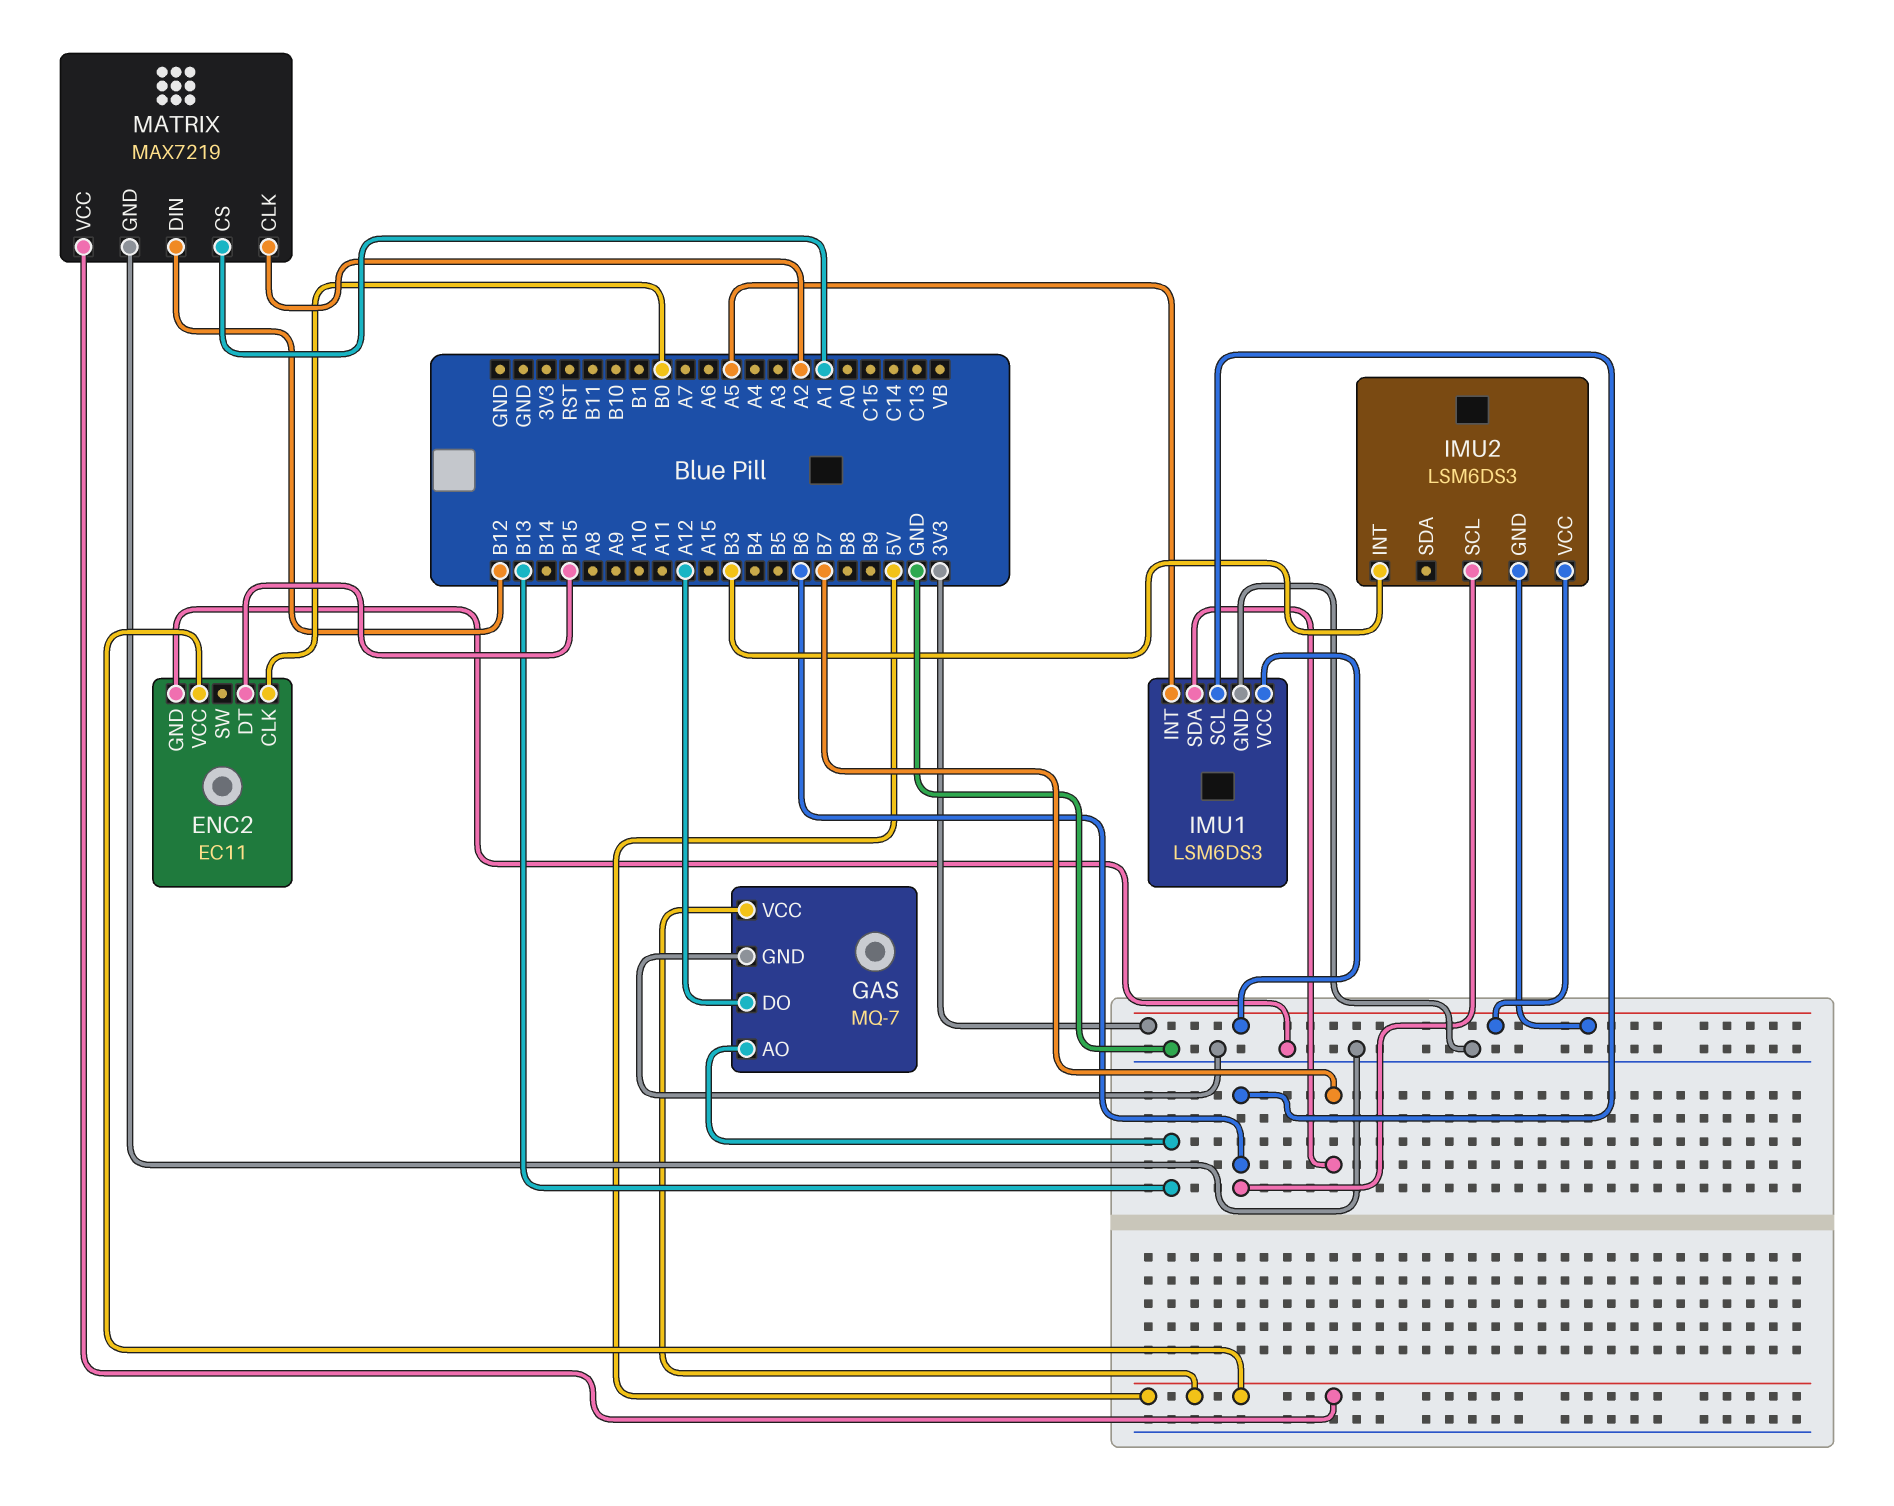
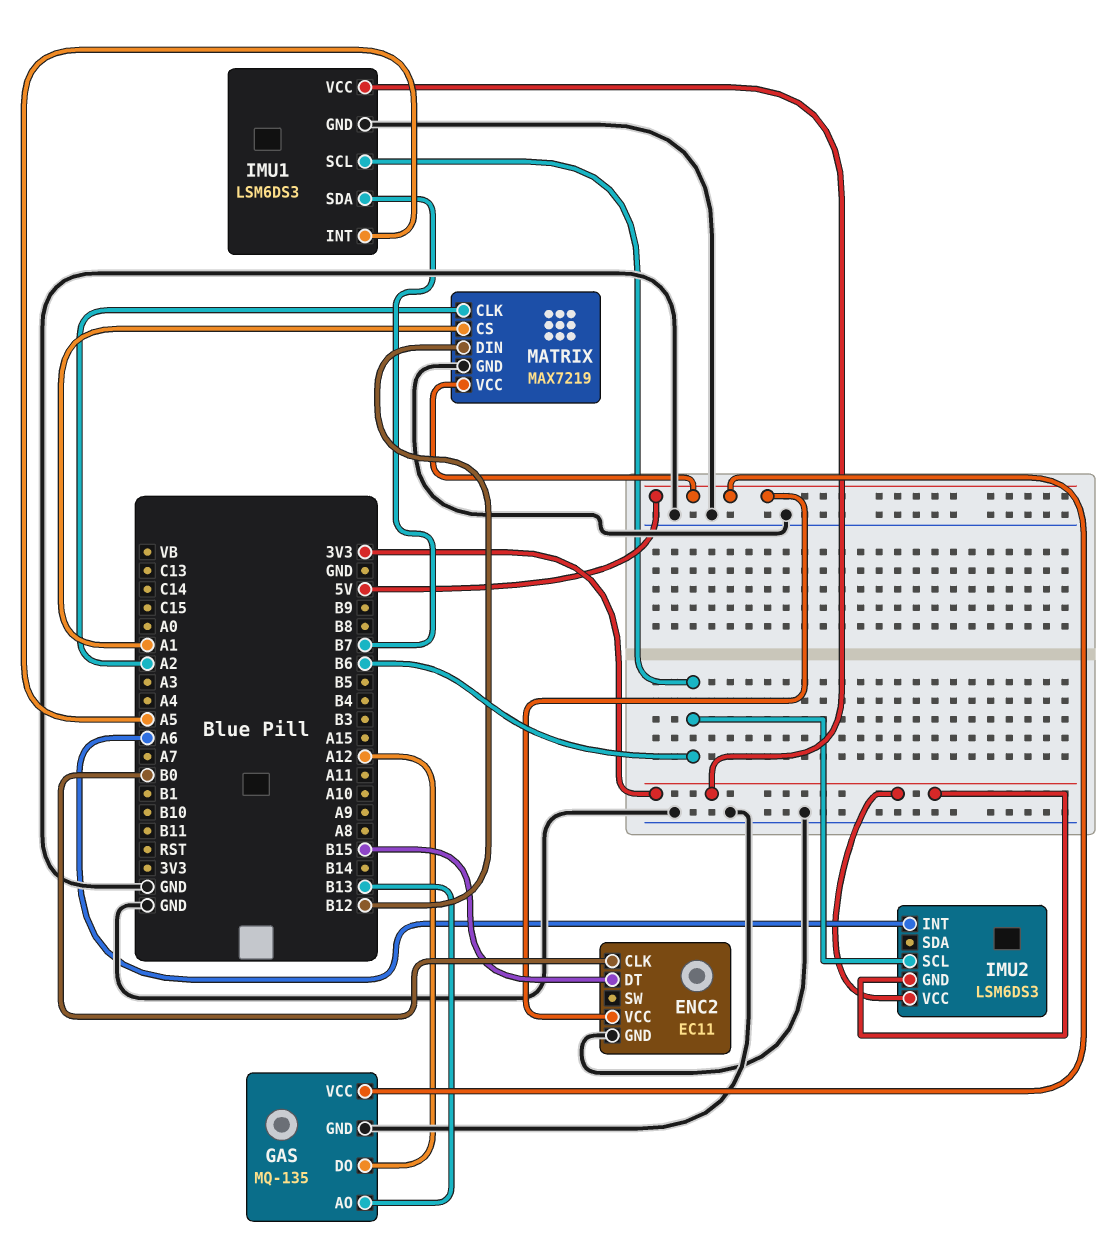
GAS: MQ-7 -> MQ-135
IMU2 pin INT: B3 -> A6

